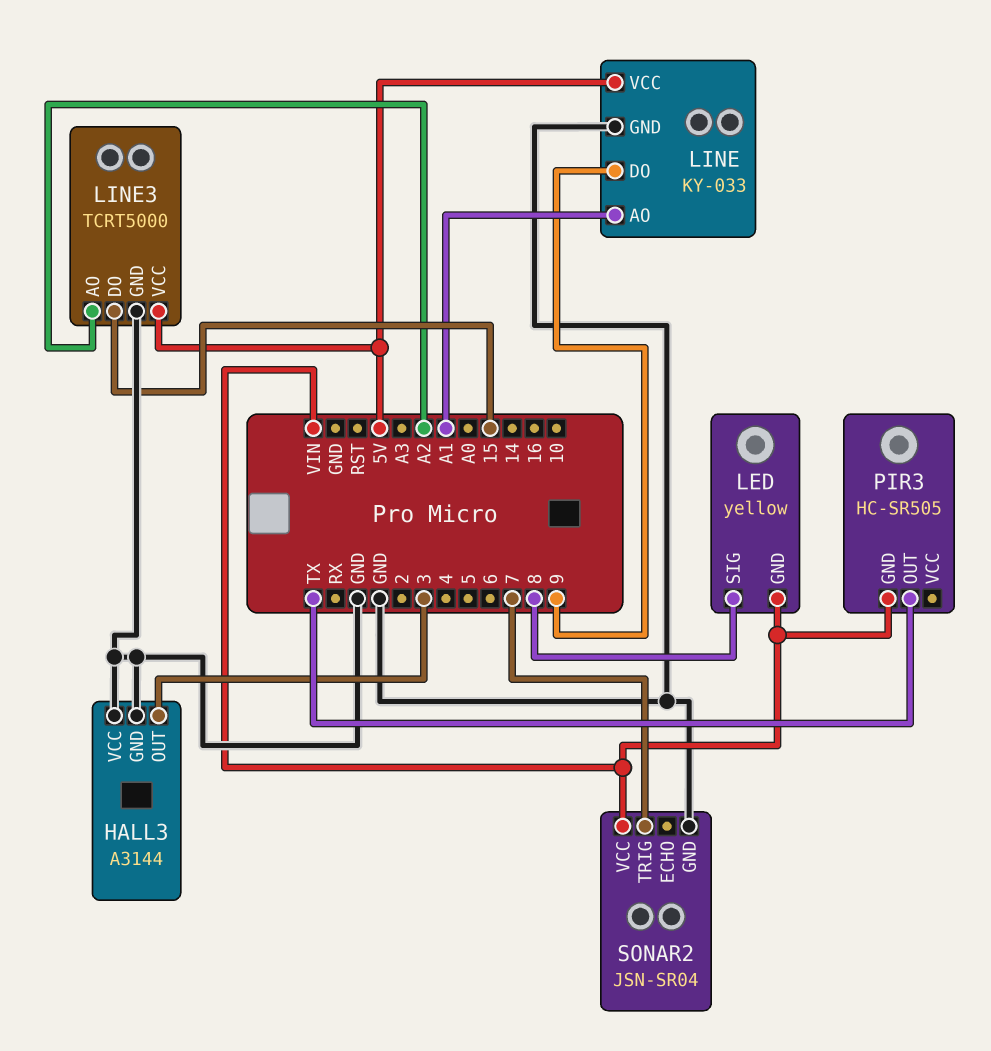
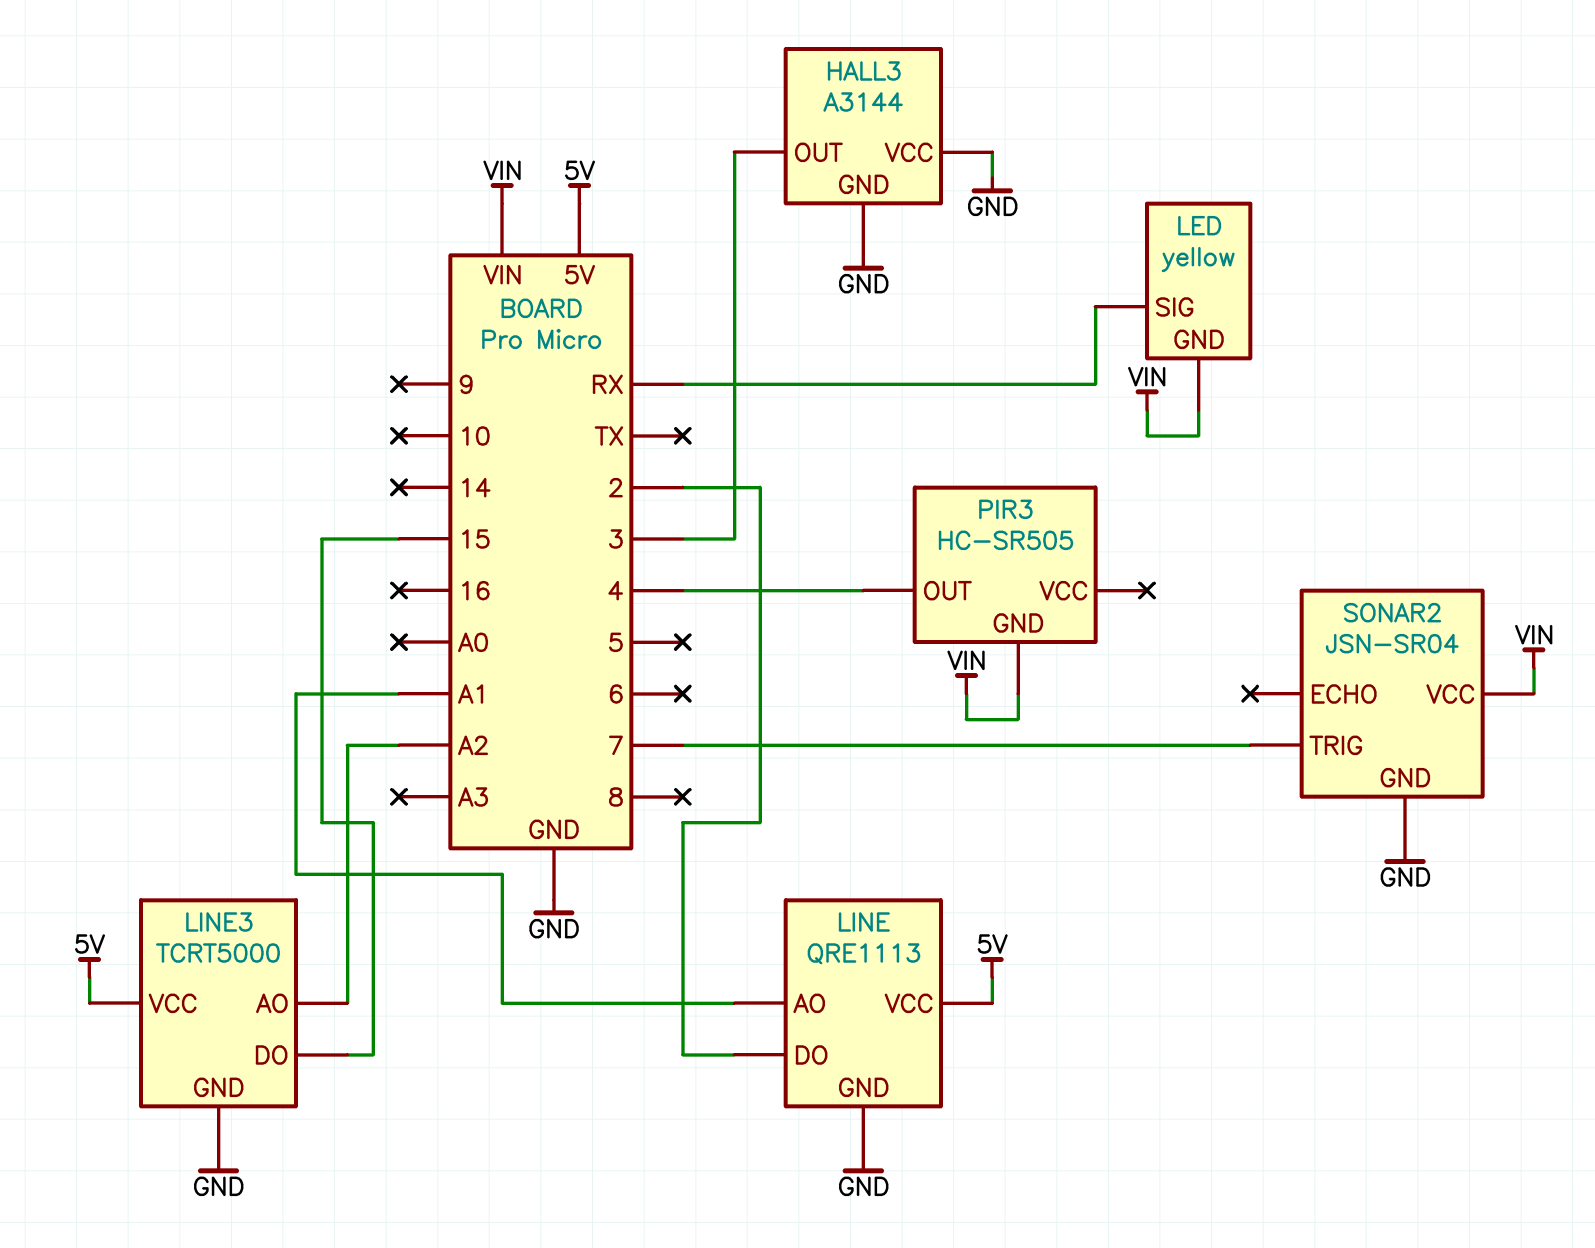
LED pin SIG: 8 -> RX
LINE: KY-033 -> QRE1113
LINE pin DO: 9 -> 2
PIR3 pin OUT: TX -> 4

